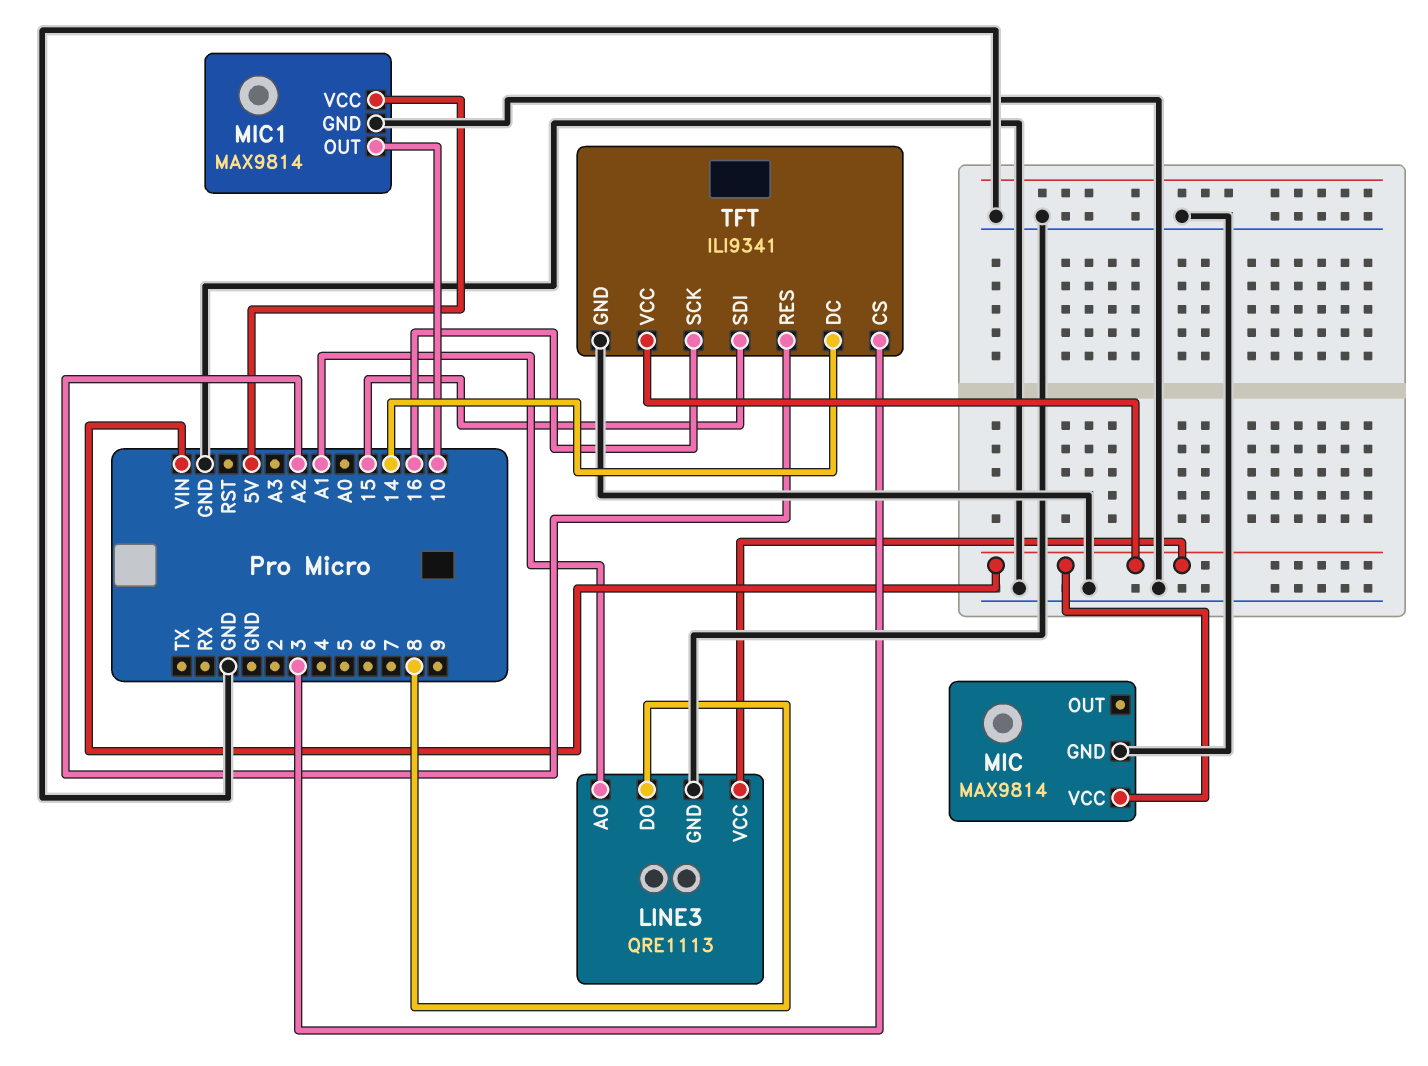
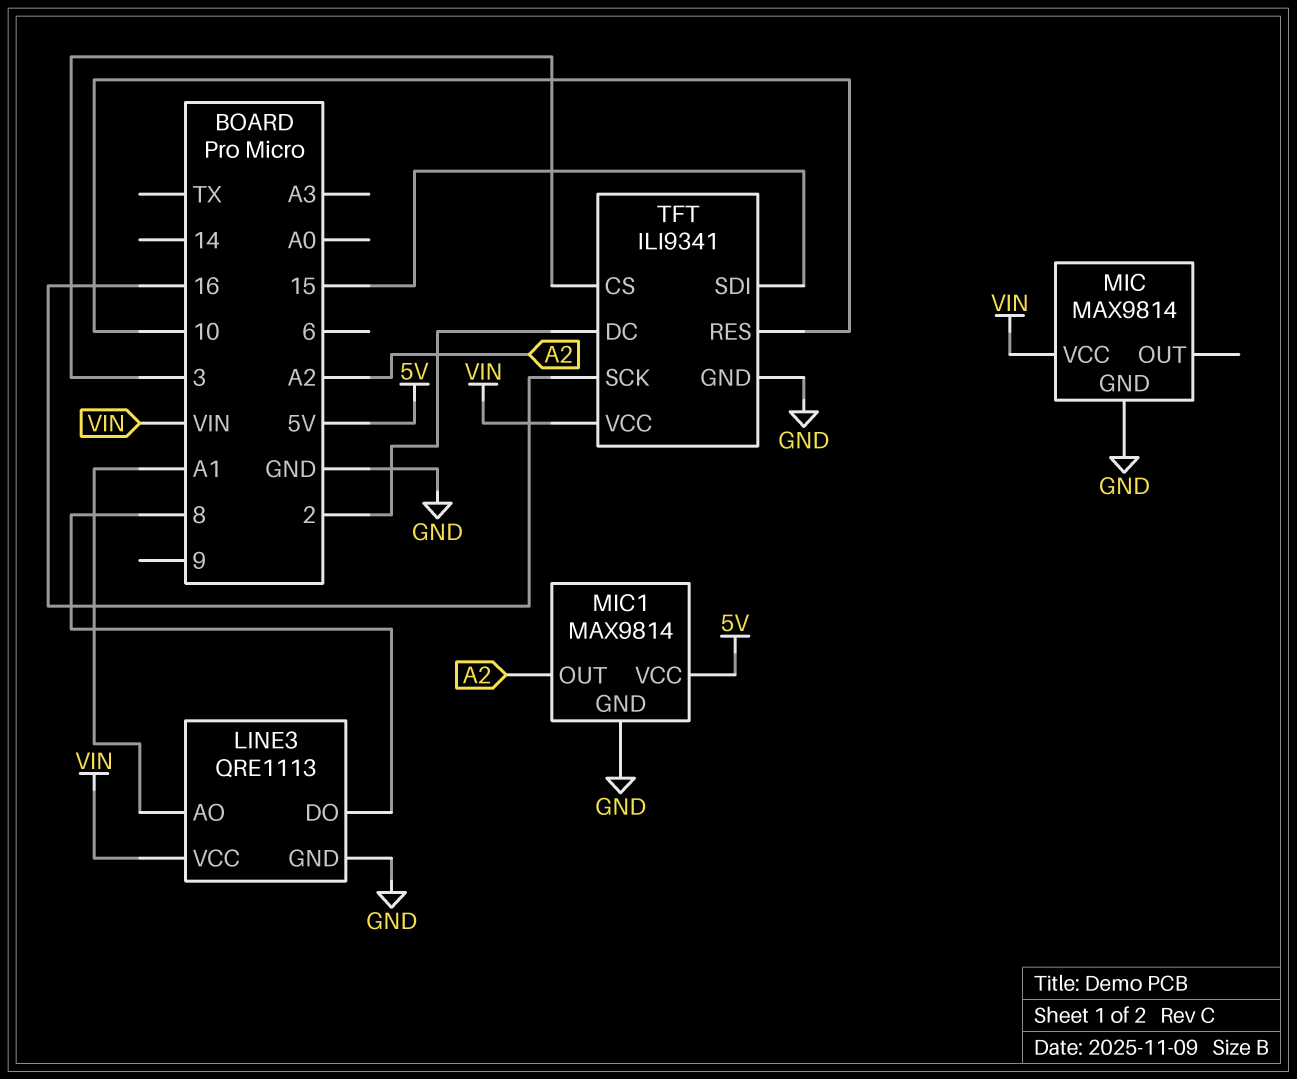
MIC1 pin OUT: 10 -> A2
TFT pin DC: 14 -> 2
TFT pin RES: A2 -> 10

